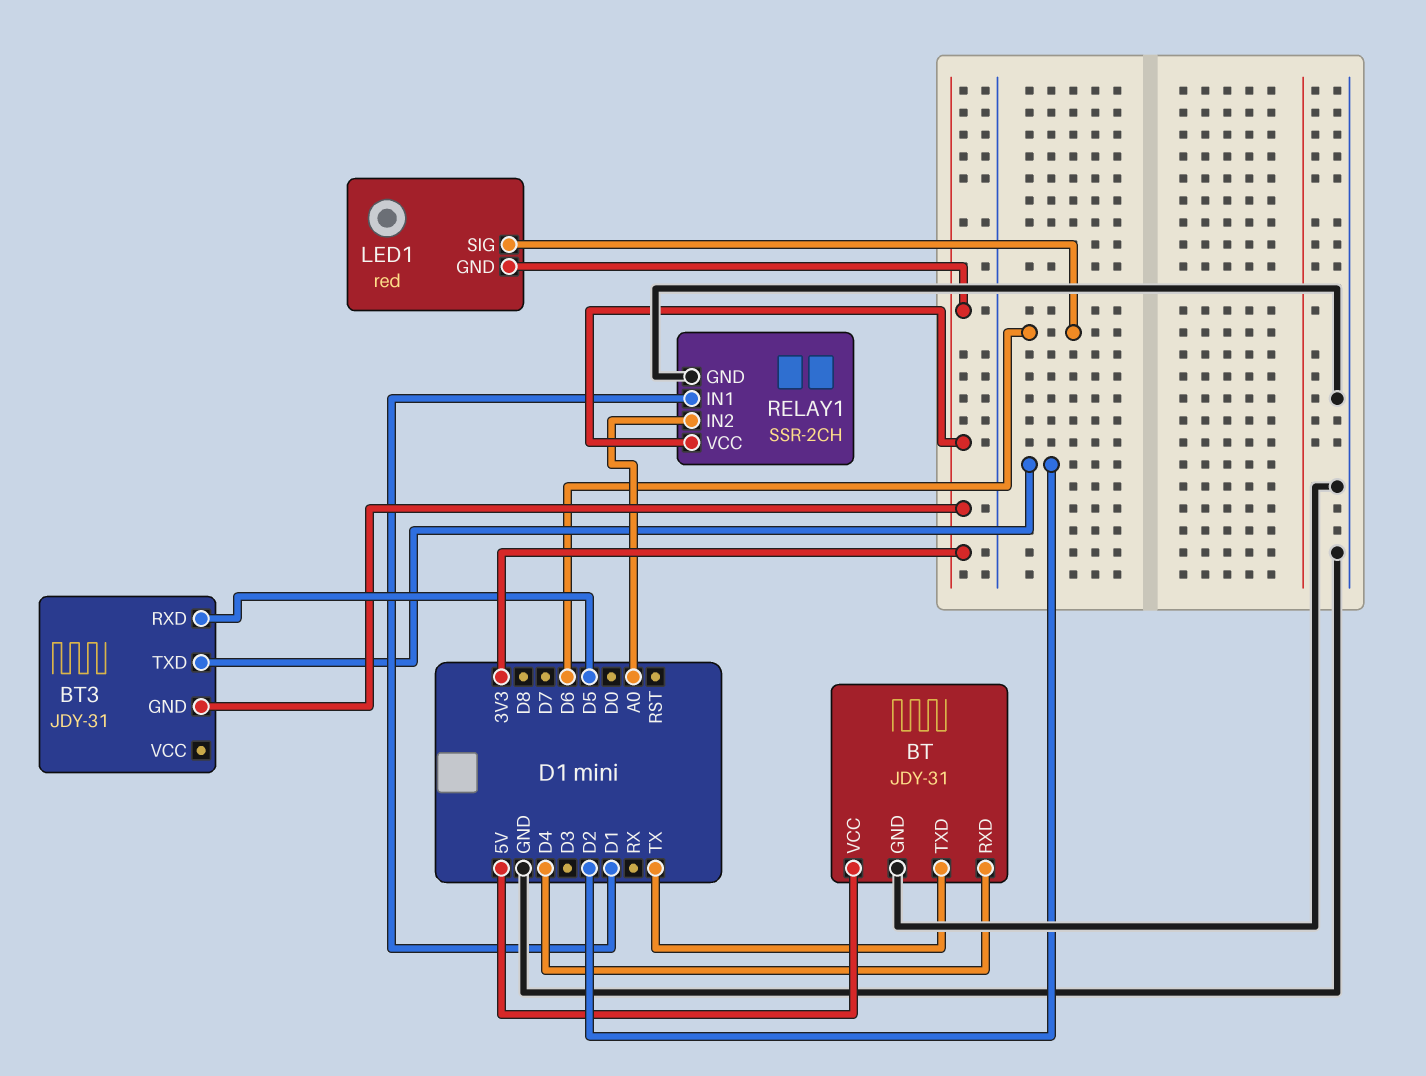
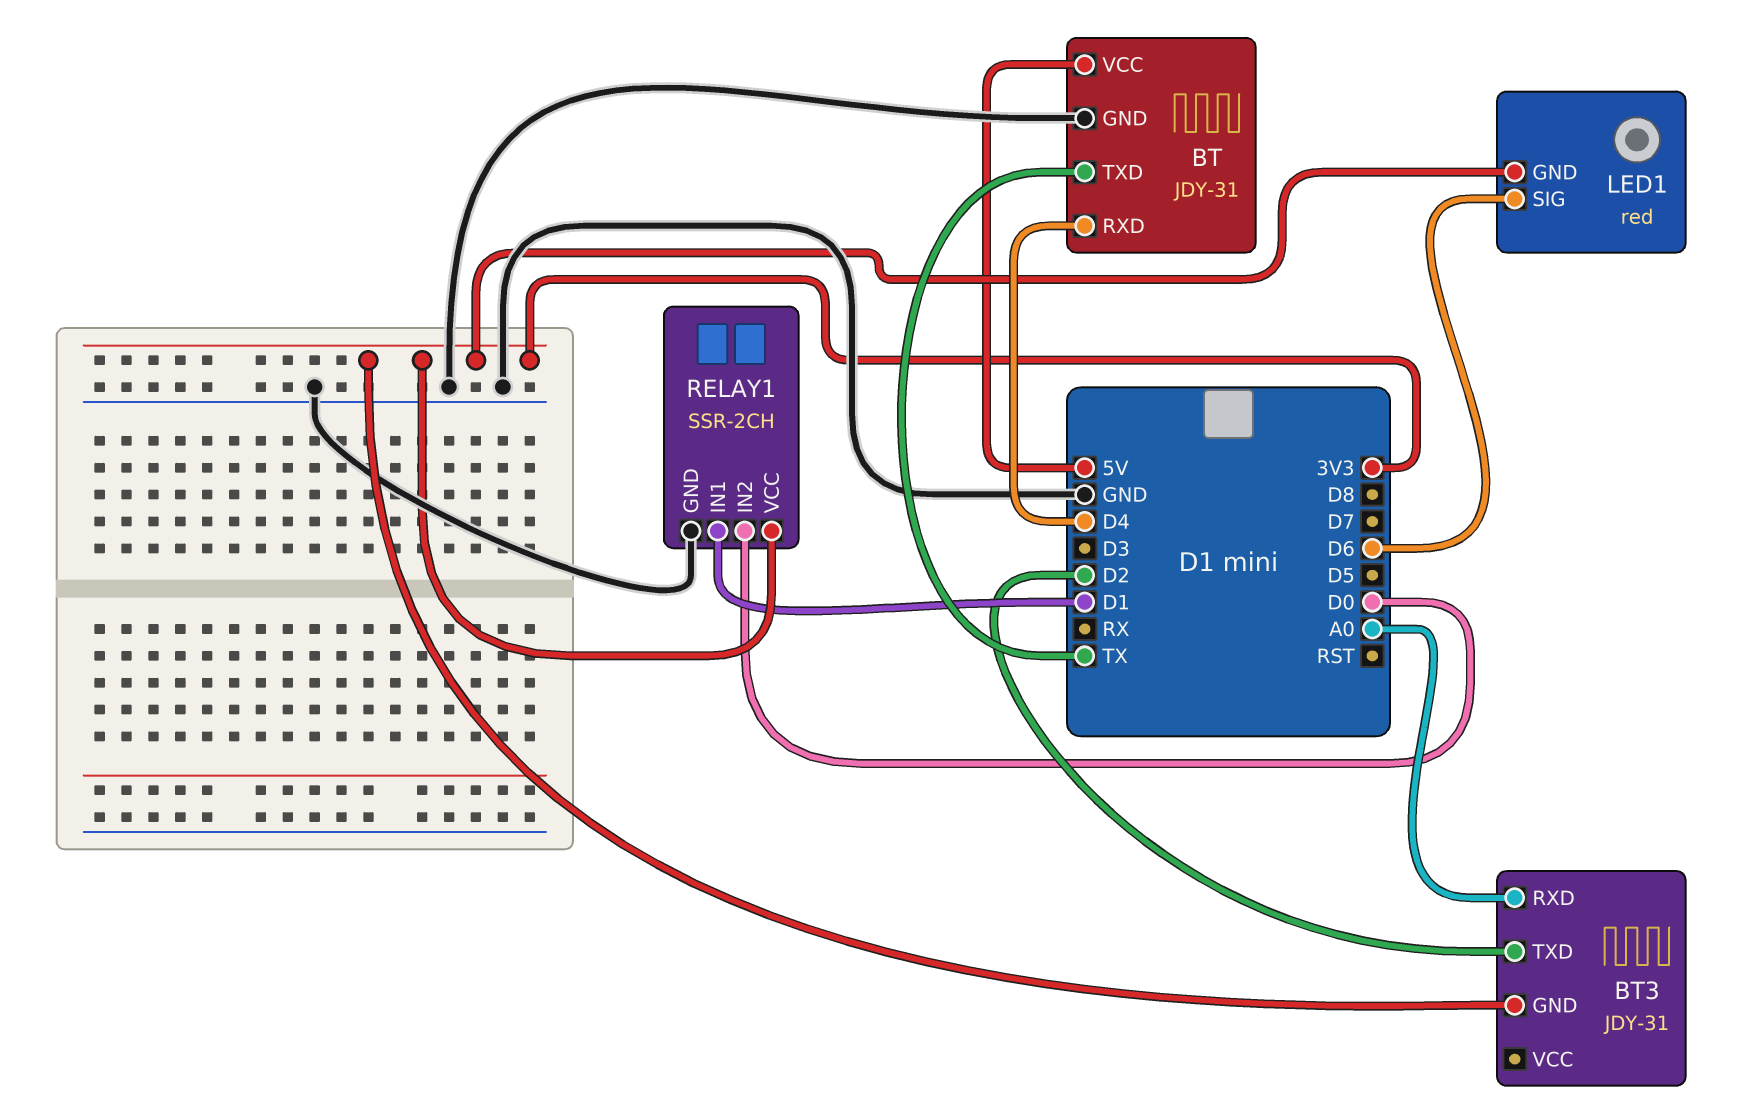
BT3 pin RXD: D5 -> A0
RELAY1 pin IN2: A0 -> D0

